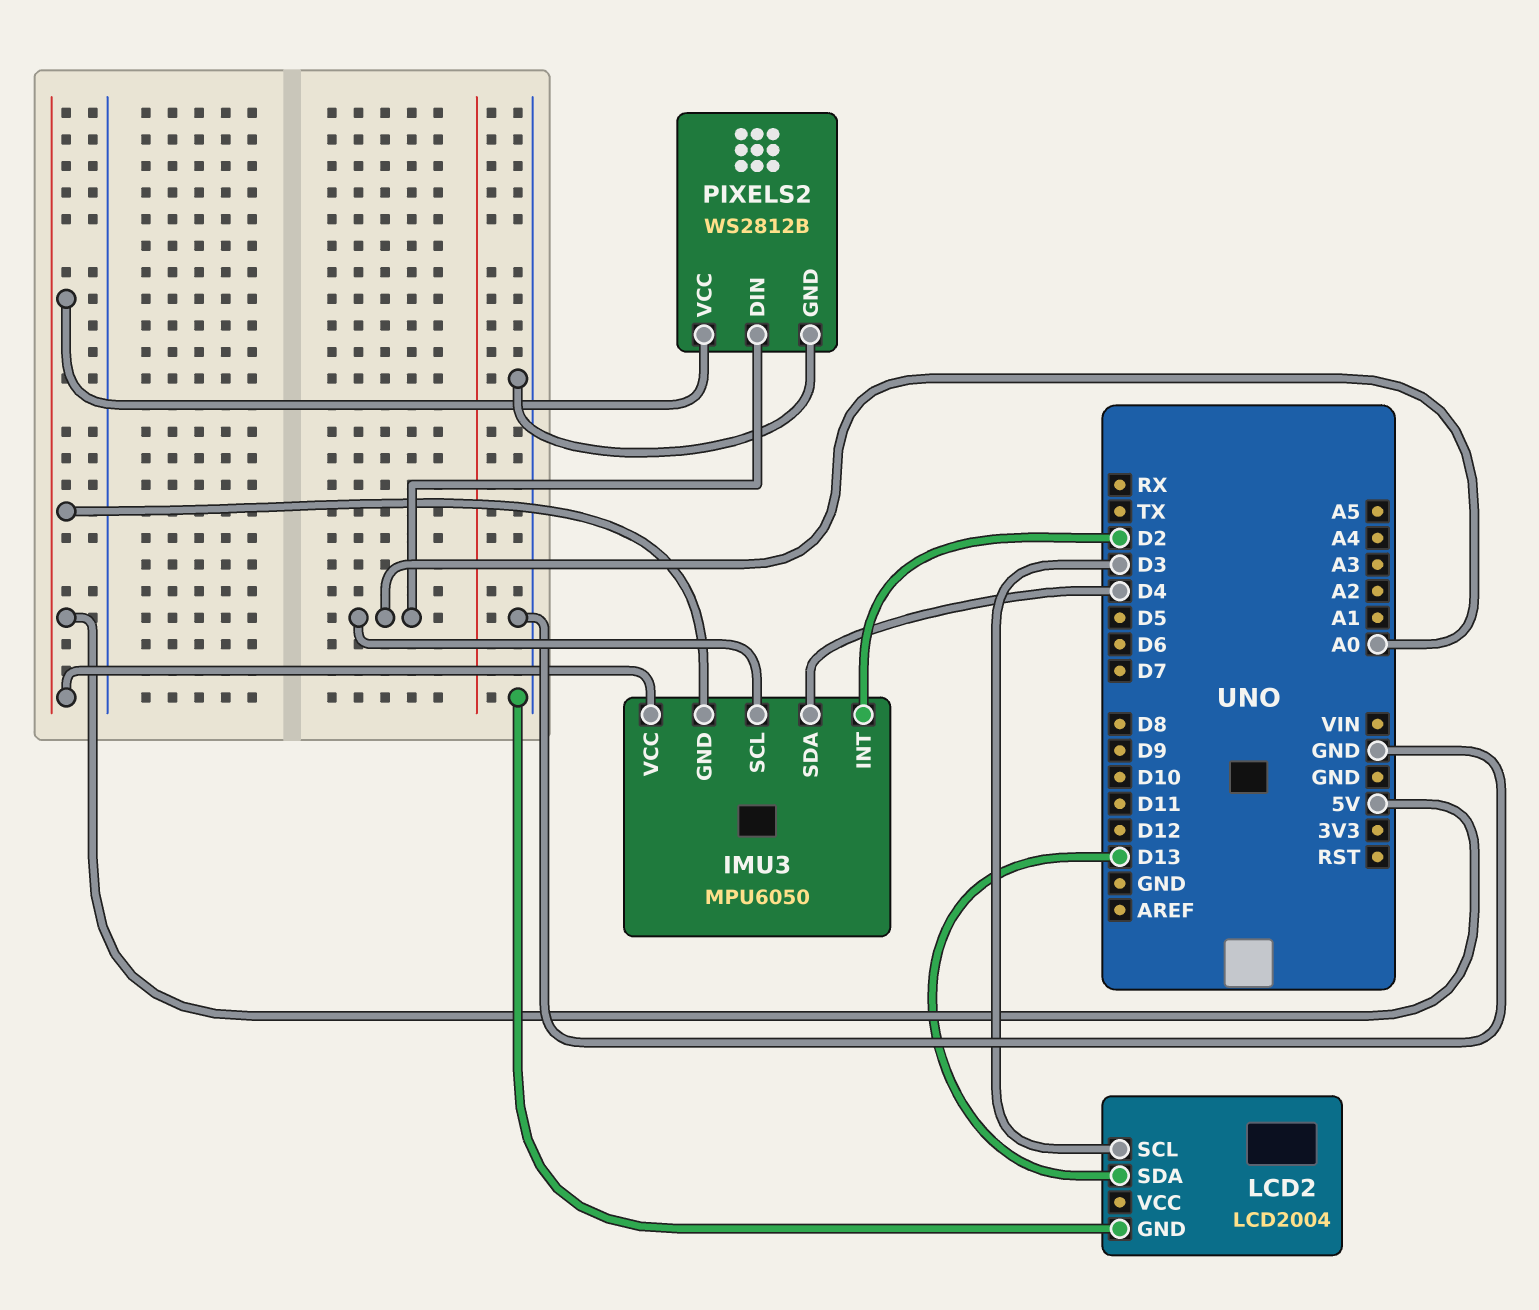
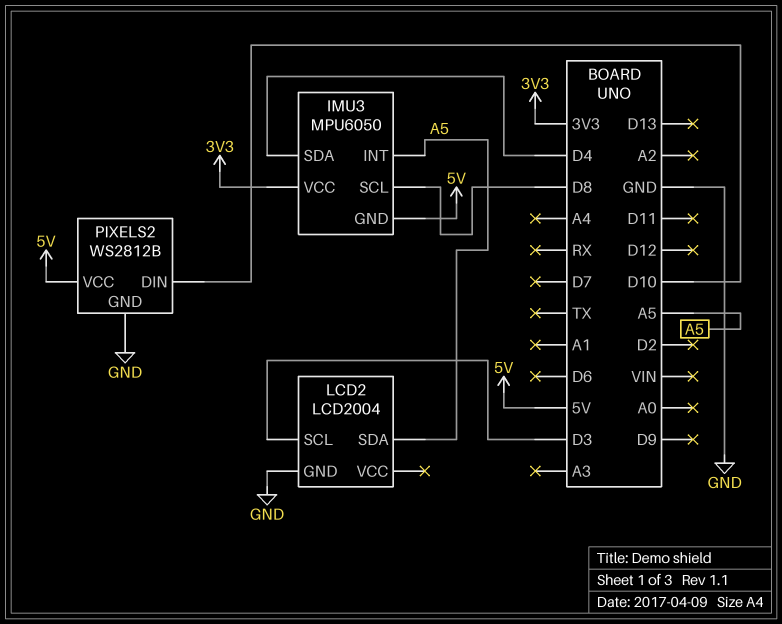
IMU3 pin INT: D2 -> A5
IMU3 pin SCL: A0 -> D8
IMU3 pin VCC: 5V -> 3V3
LCD2 pin SDA: D13 -> A5
PIXELS2 pin DIN: A0 -> D10

